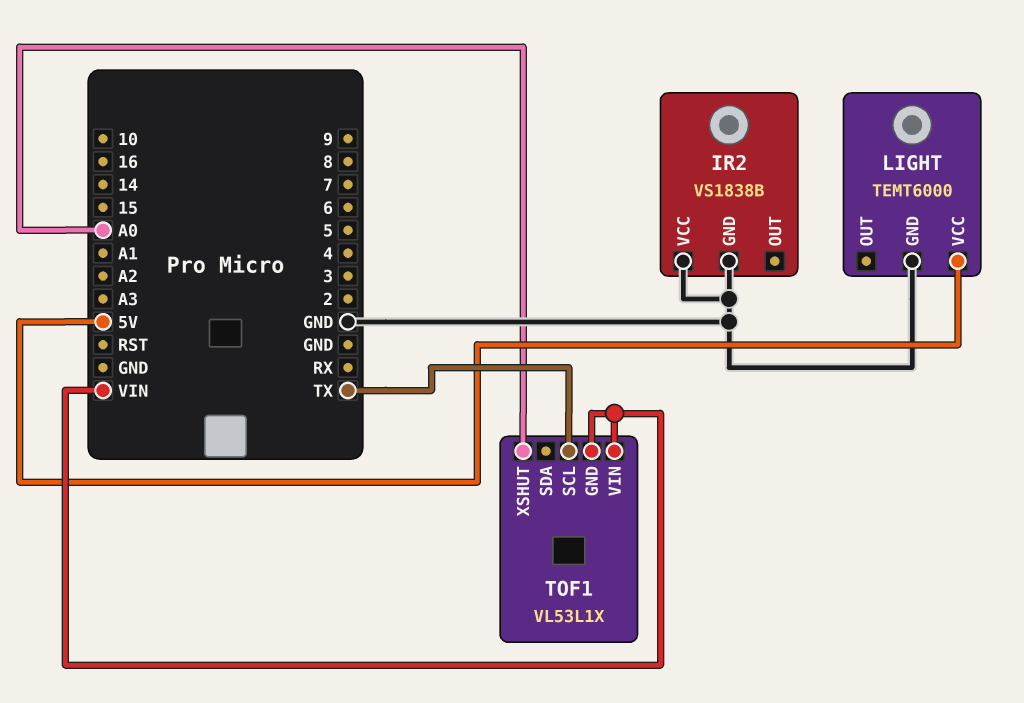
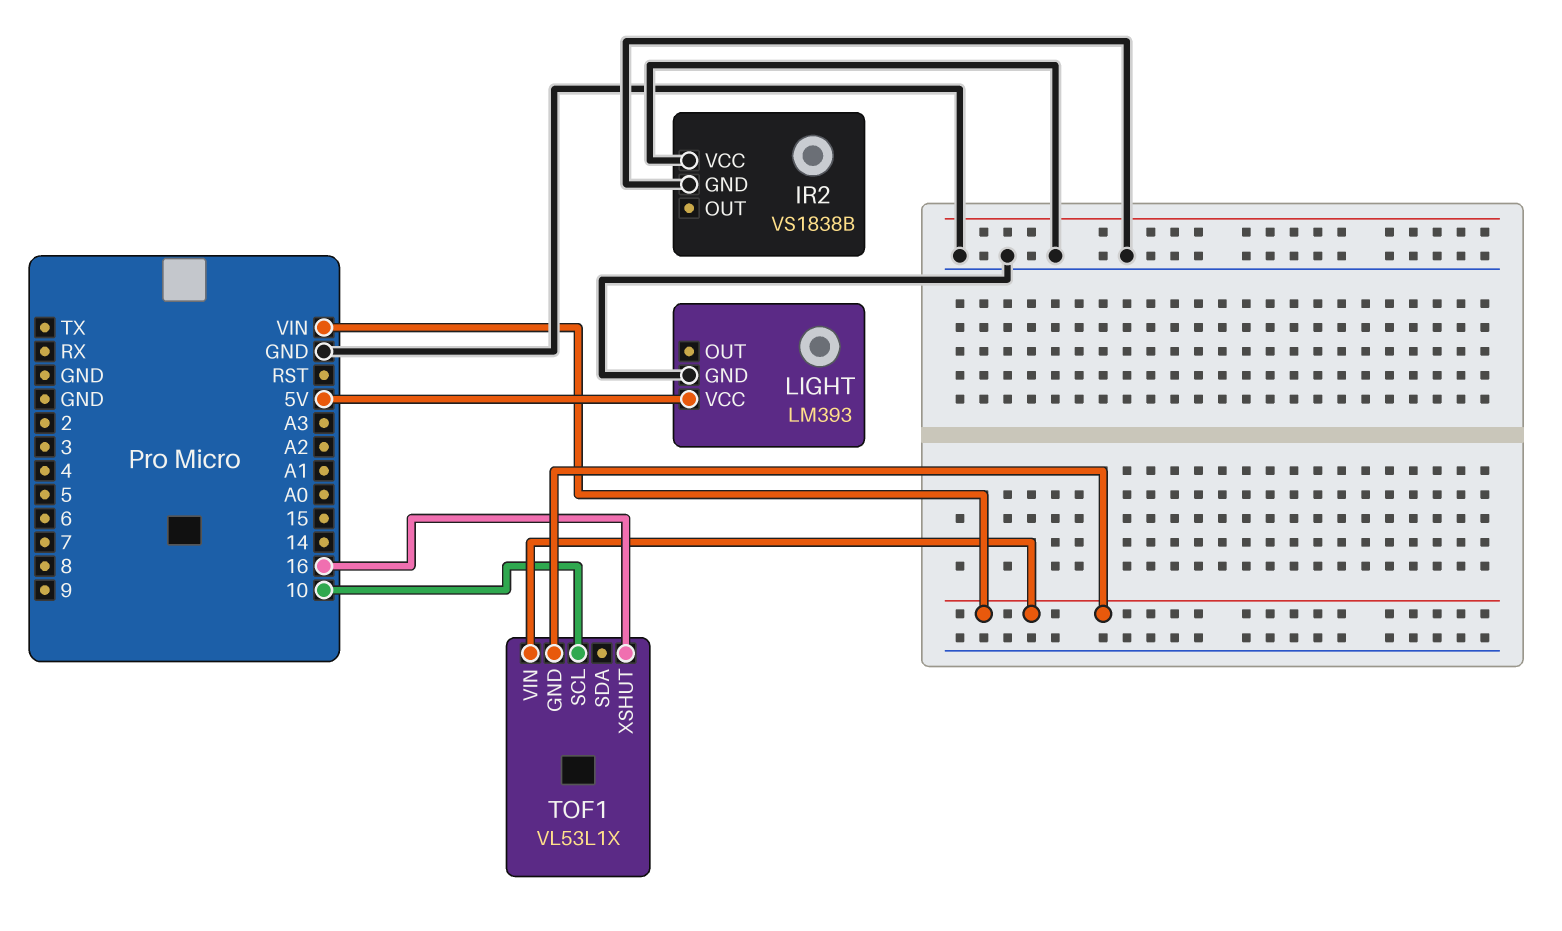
LIGHT: TEMT6000 -> LM393
TOF1 pin SCL: TX -> 10
TOF1 pin XSHUT: A0 -> 16

